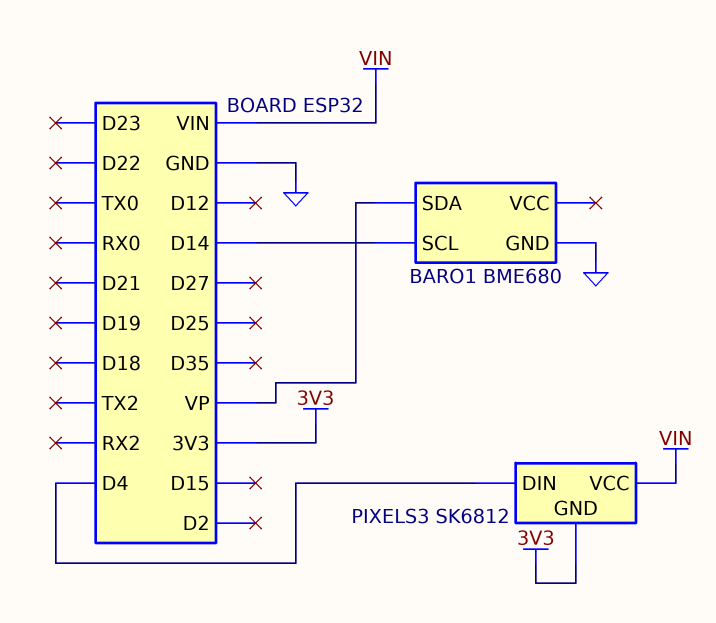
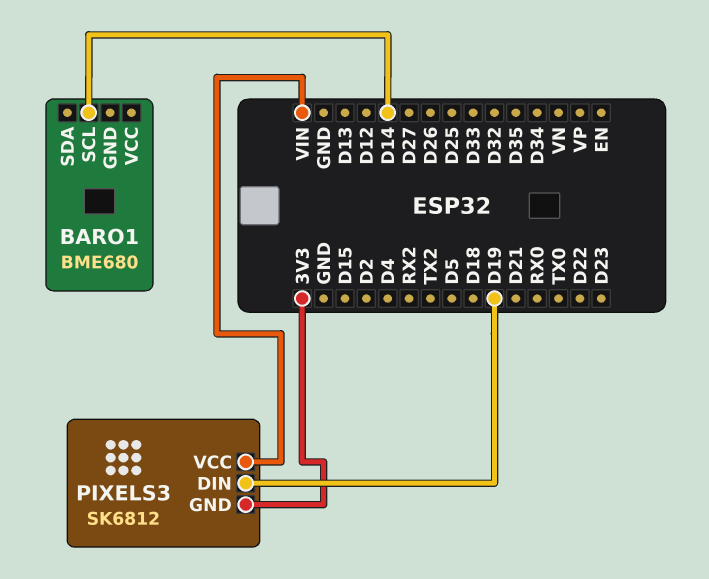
BARO1 pin GND: GND -> none
BARO1 pin SDA: VP -> none
PIXELS3 pin DIN: D4 -> D19

